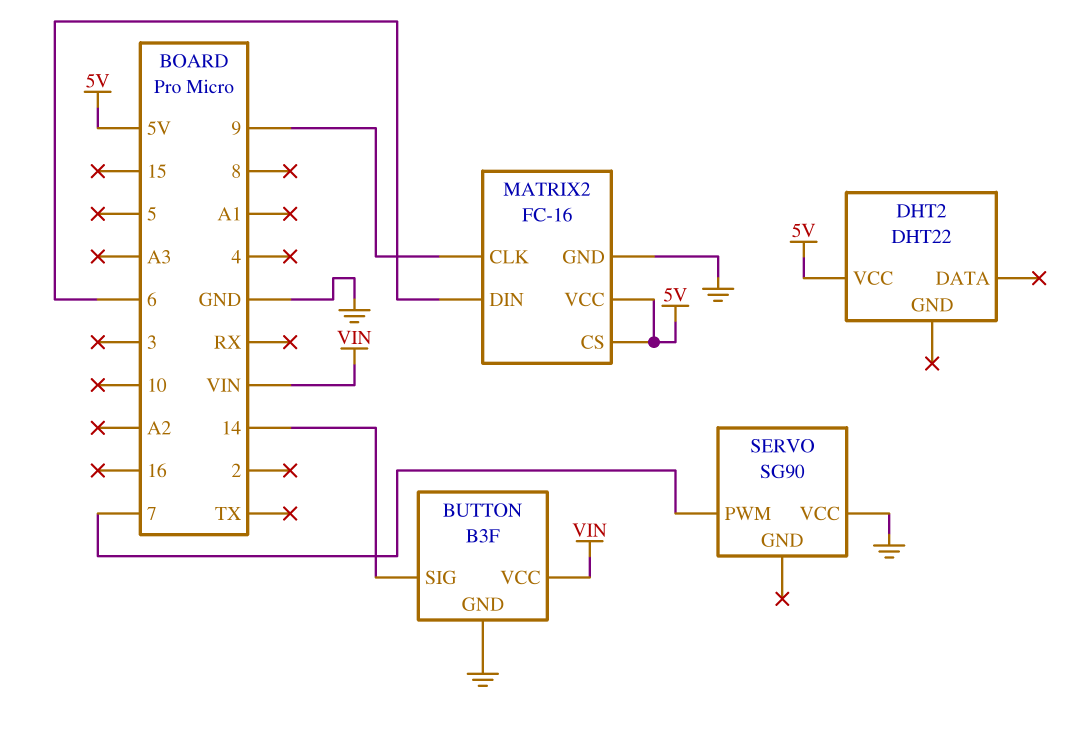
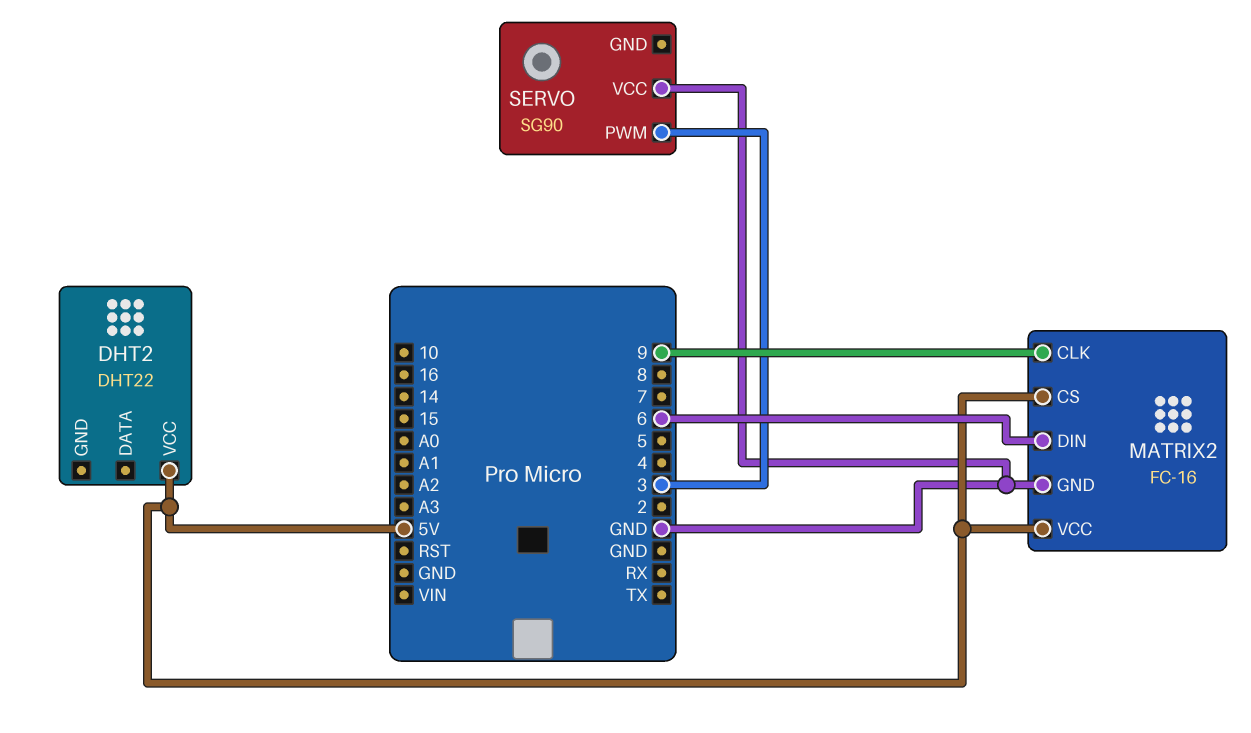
BUTTON: B3F -> none
BUTTON pin GND: GND -> none
BUTTON pin SIG: 14 -> none
BUTTON pin VCC: VIN -> none
SERVO pin PWM: 7 -> 3

